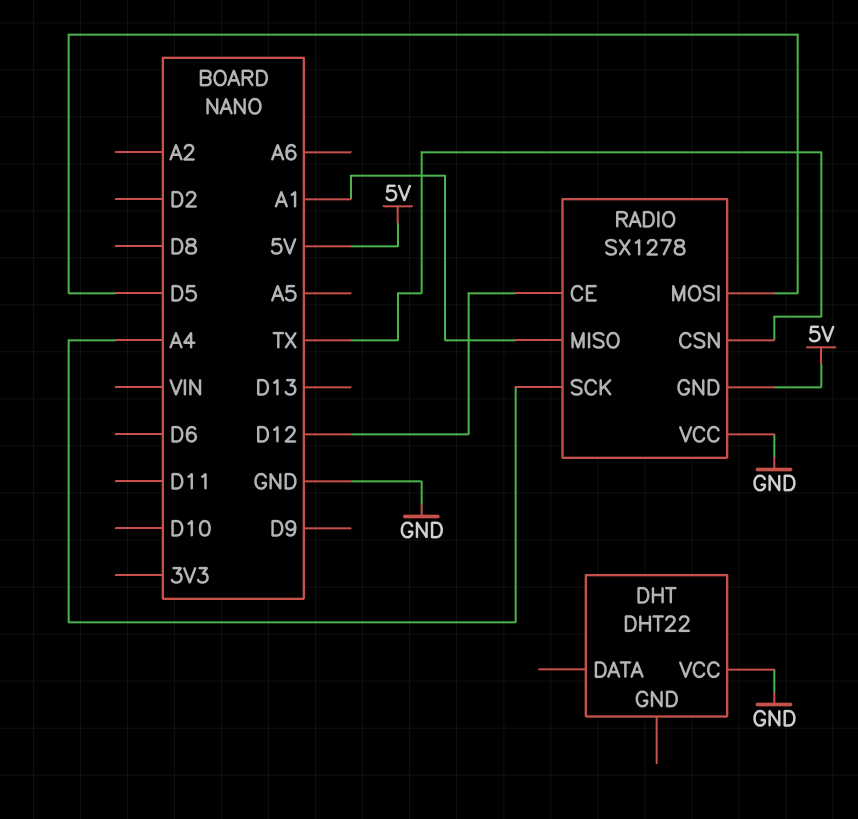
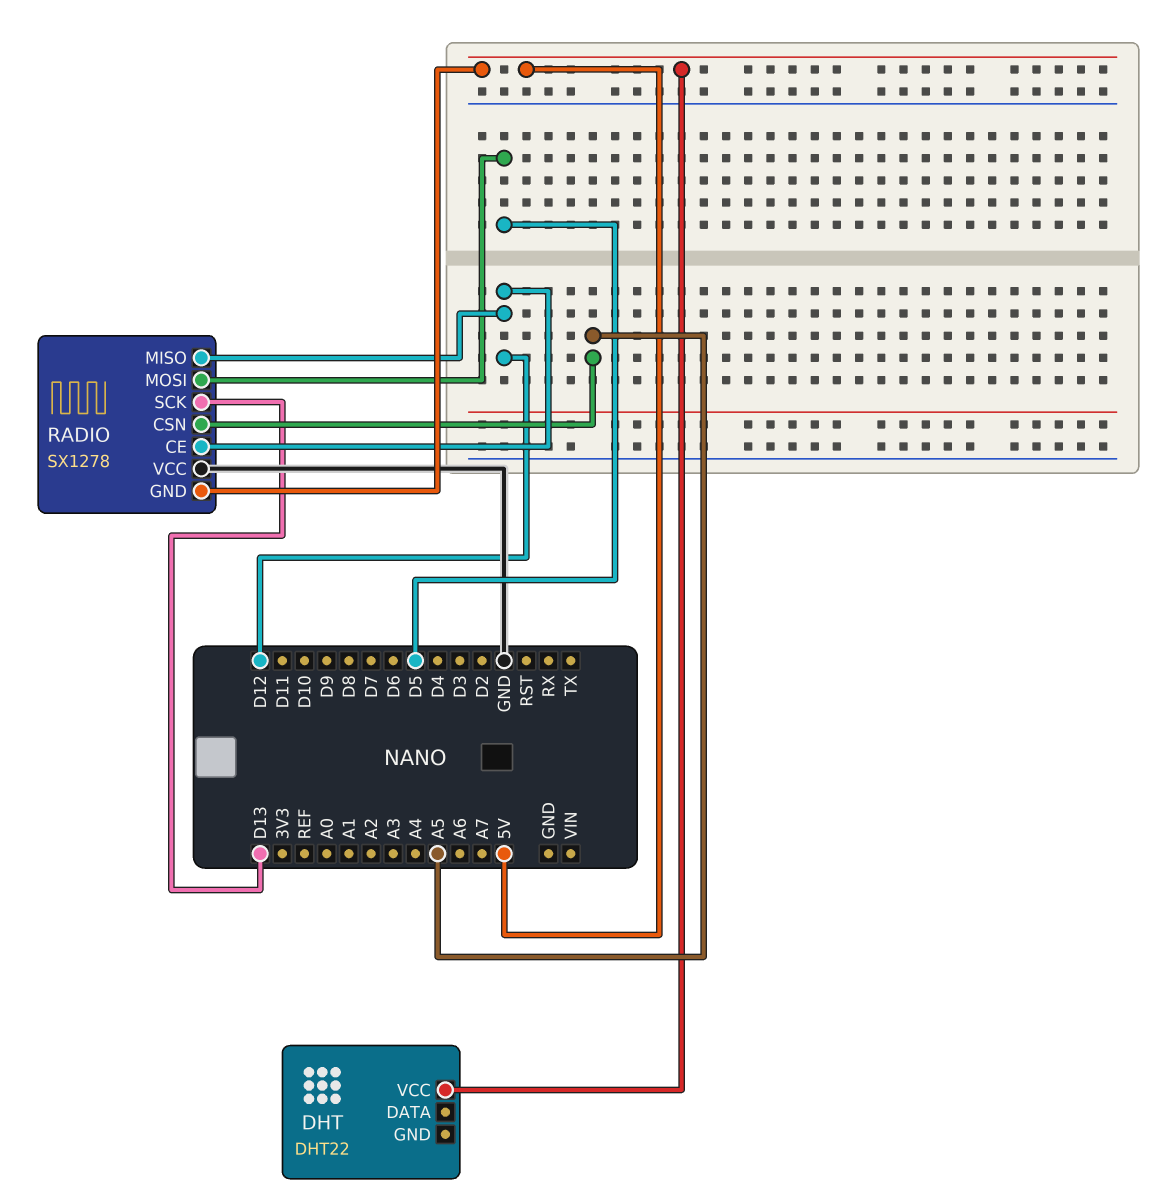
DHT pin VCC: GND -> 5V
RADIO pin CSN: TX -> A5
RADIO pin MISO: A1 -> D12
RADIO pin SCK: A4 -> D13

